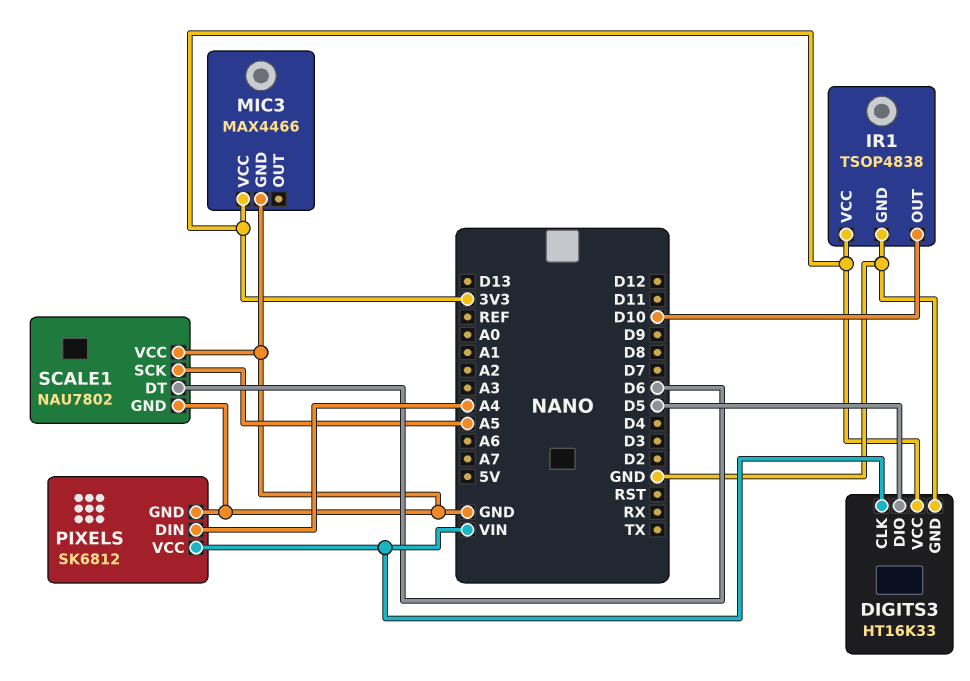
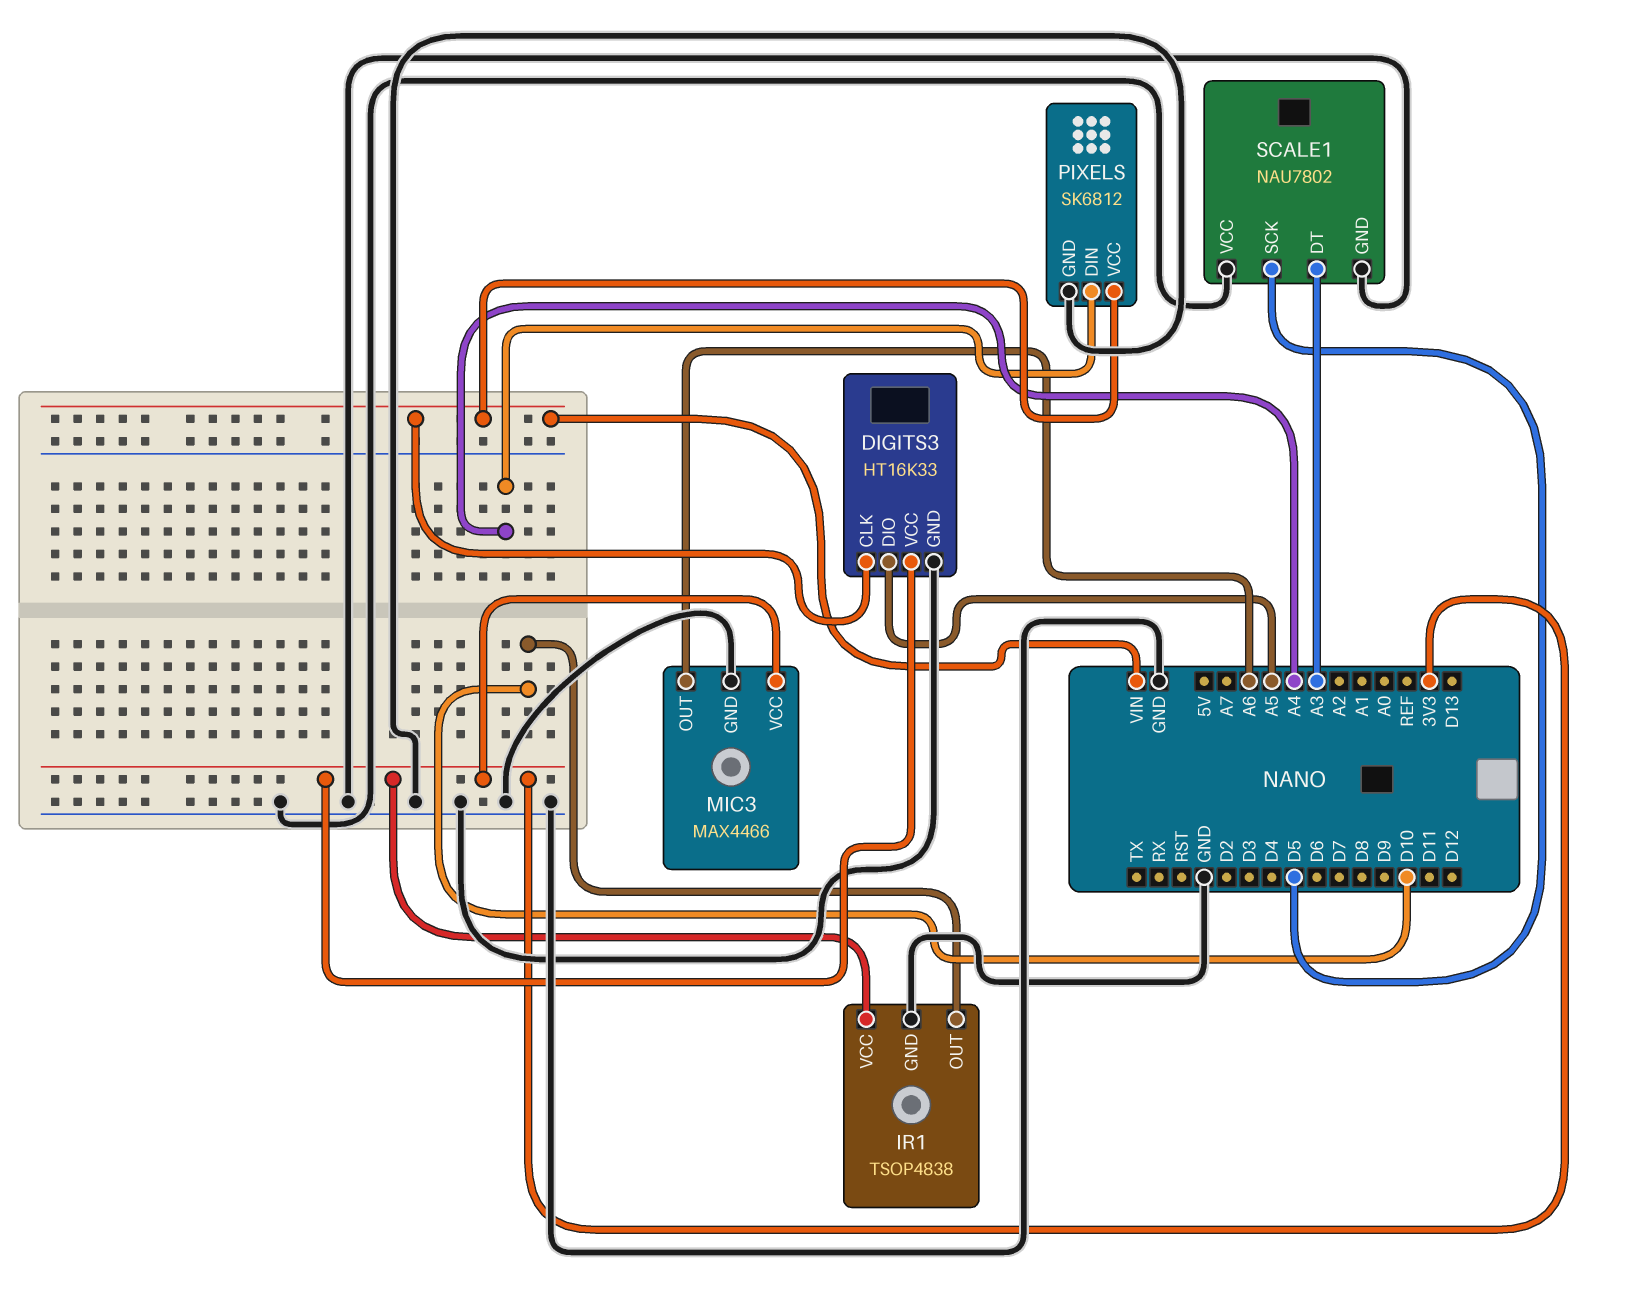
DIGITS3 pin DIO: D5 -> A5
MIC3 pin OUT: none -> A6
SCALE1 pin DT: D6 -> A3
SCALE1 pin SCK: A5 -> D5

